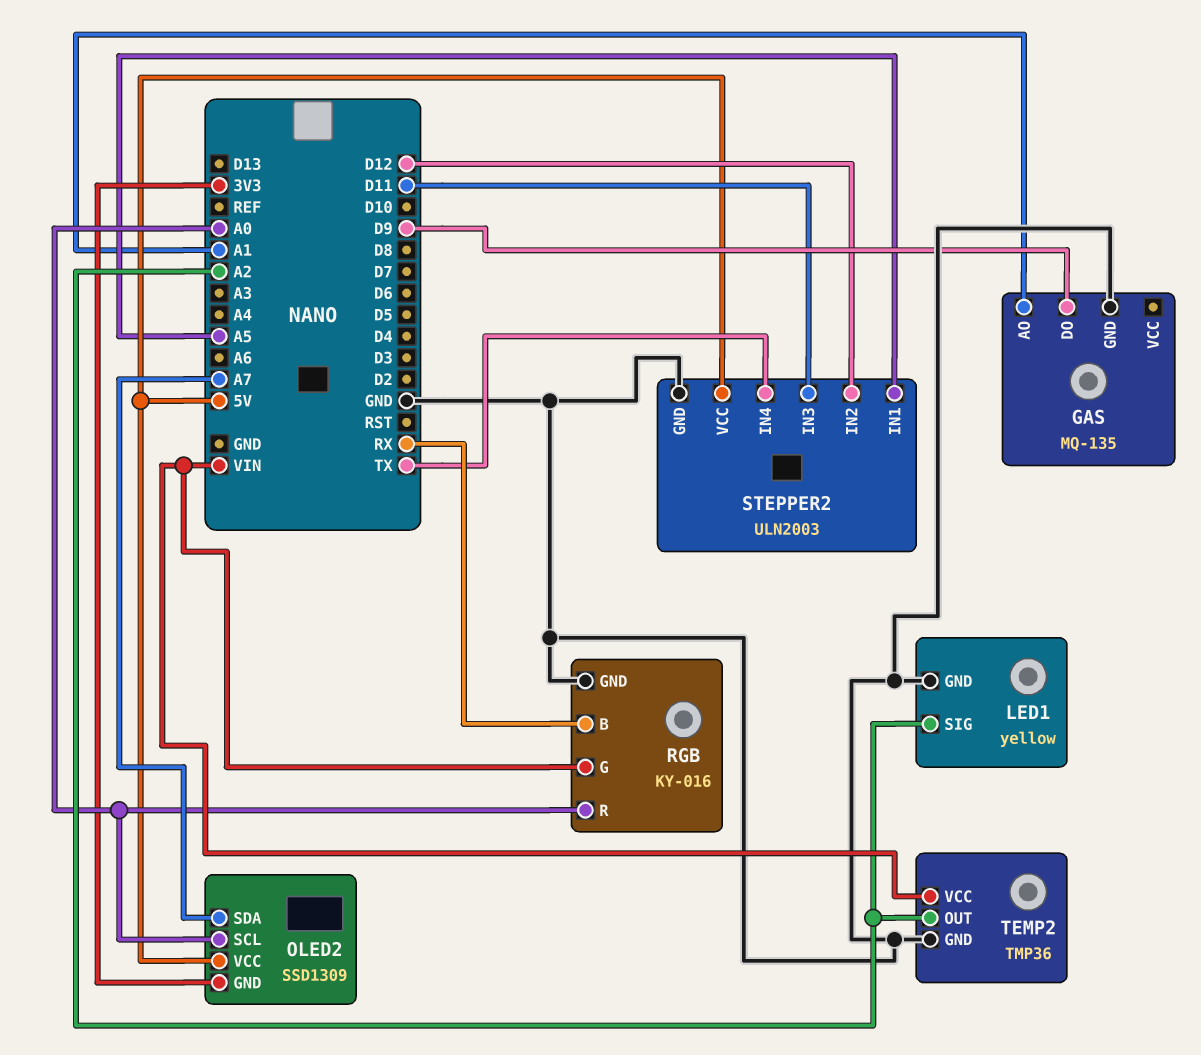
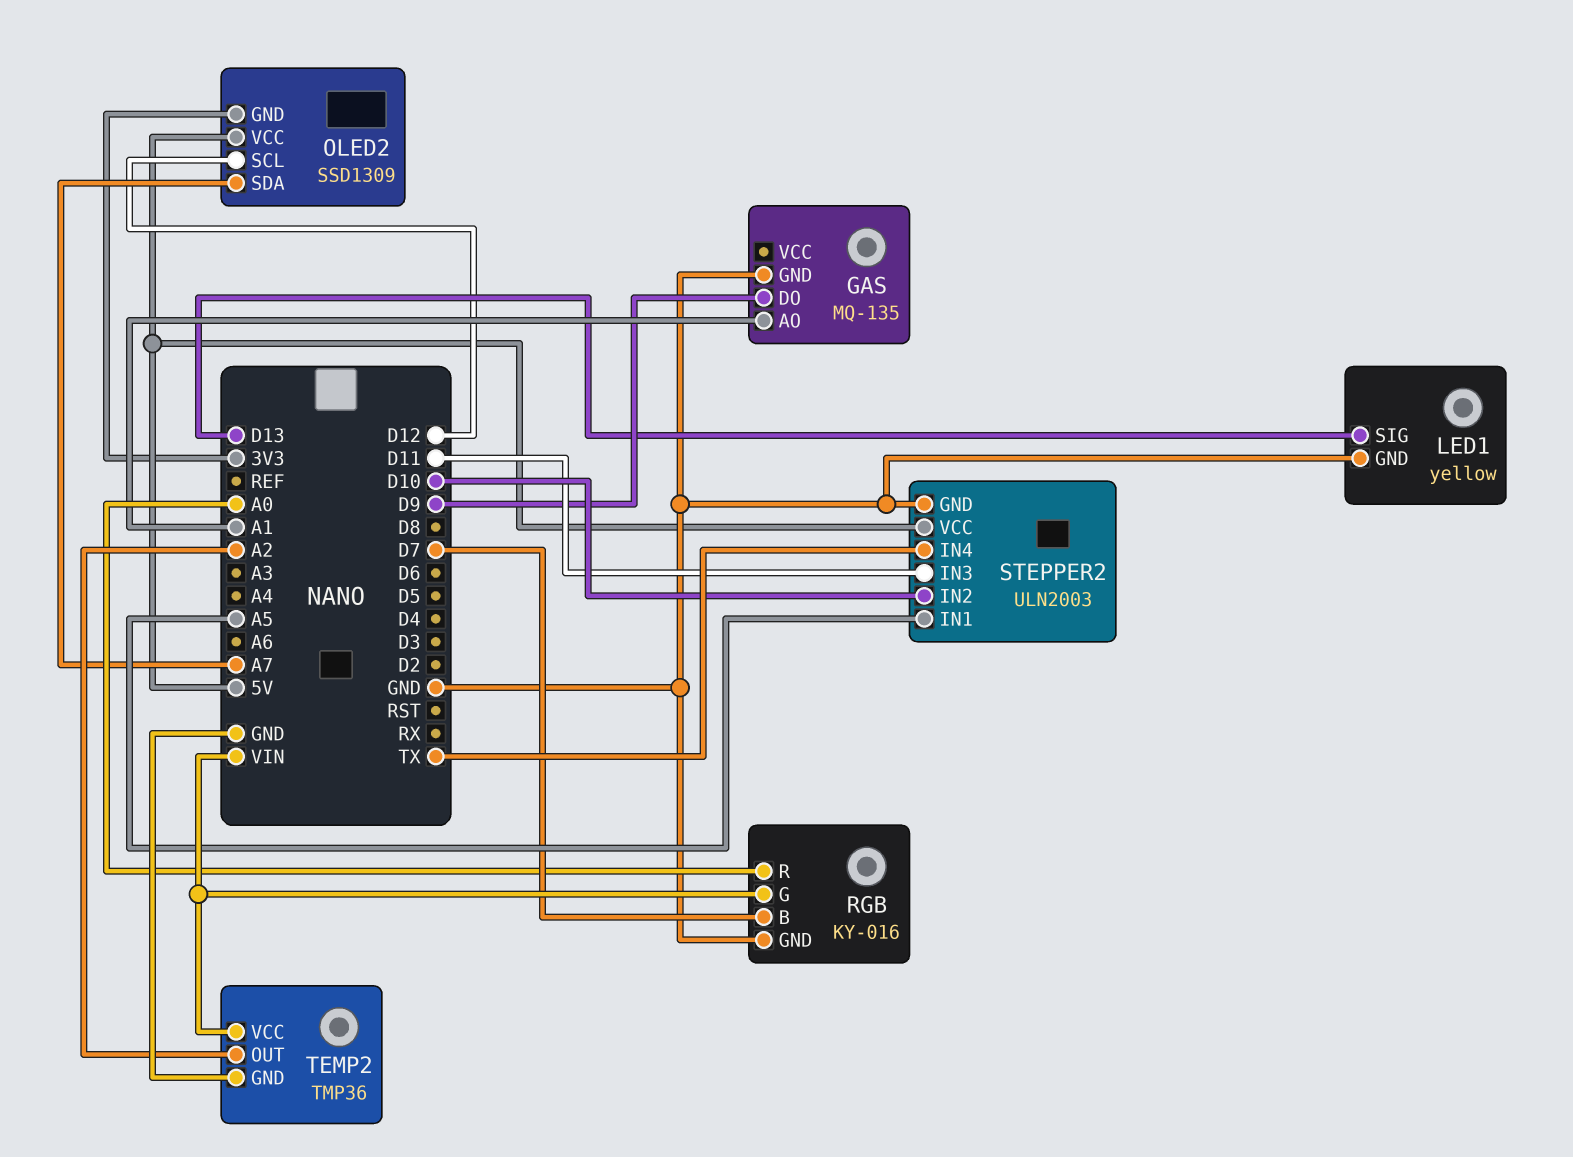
LED1 pin SIG: A2 -> D13
OLED2 pin SCL: A0 -> D12
RGB pin B: RX -> D7
STEPPER2 pin IN2: D12 -> D10

